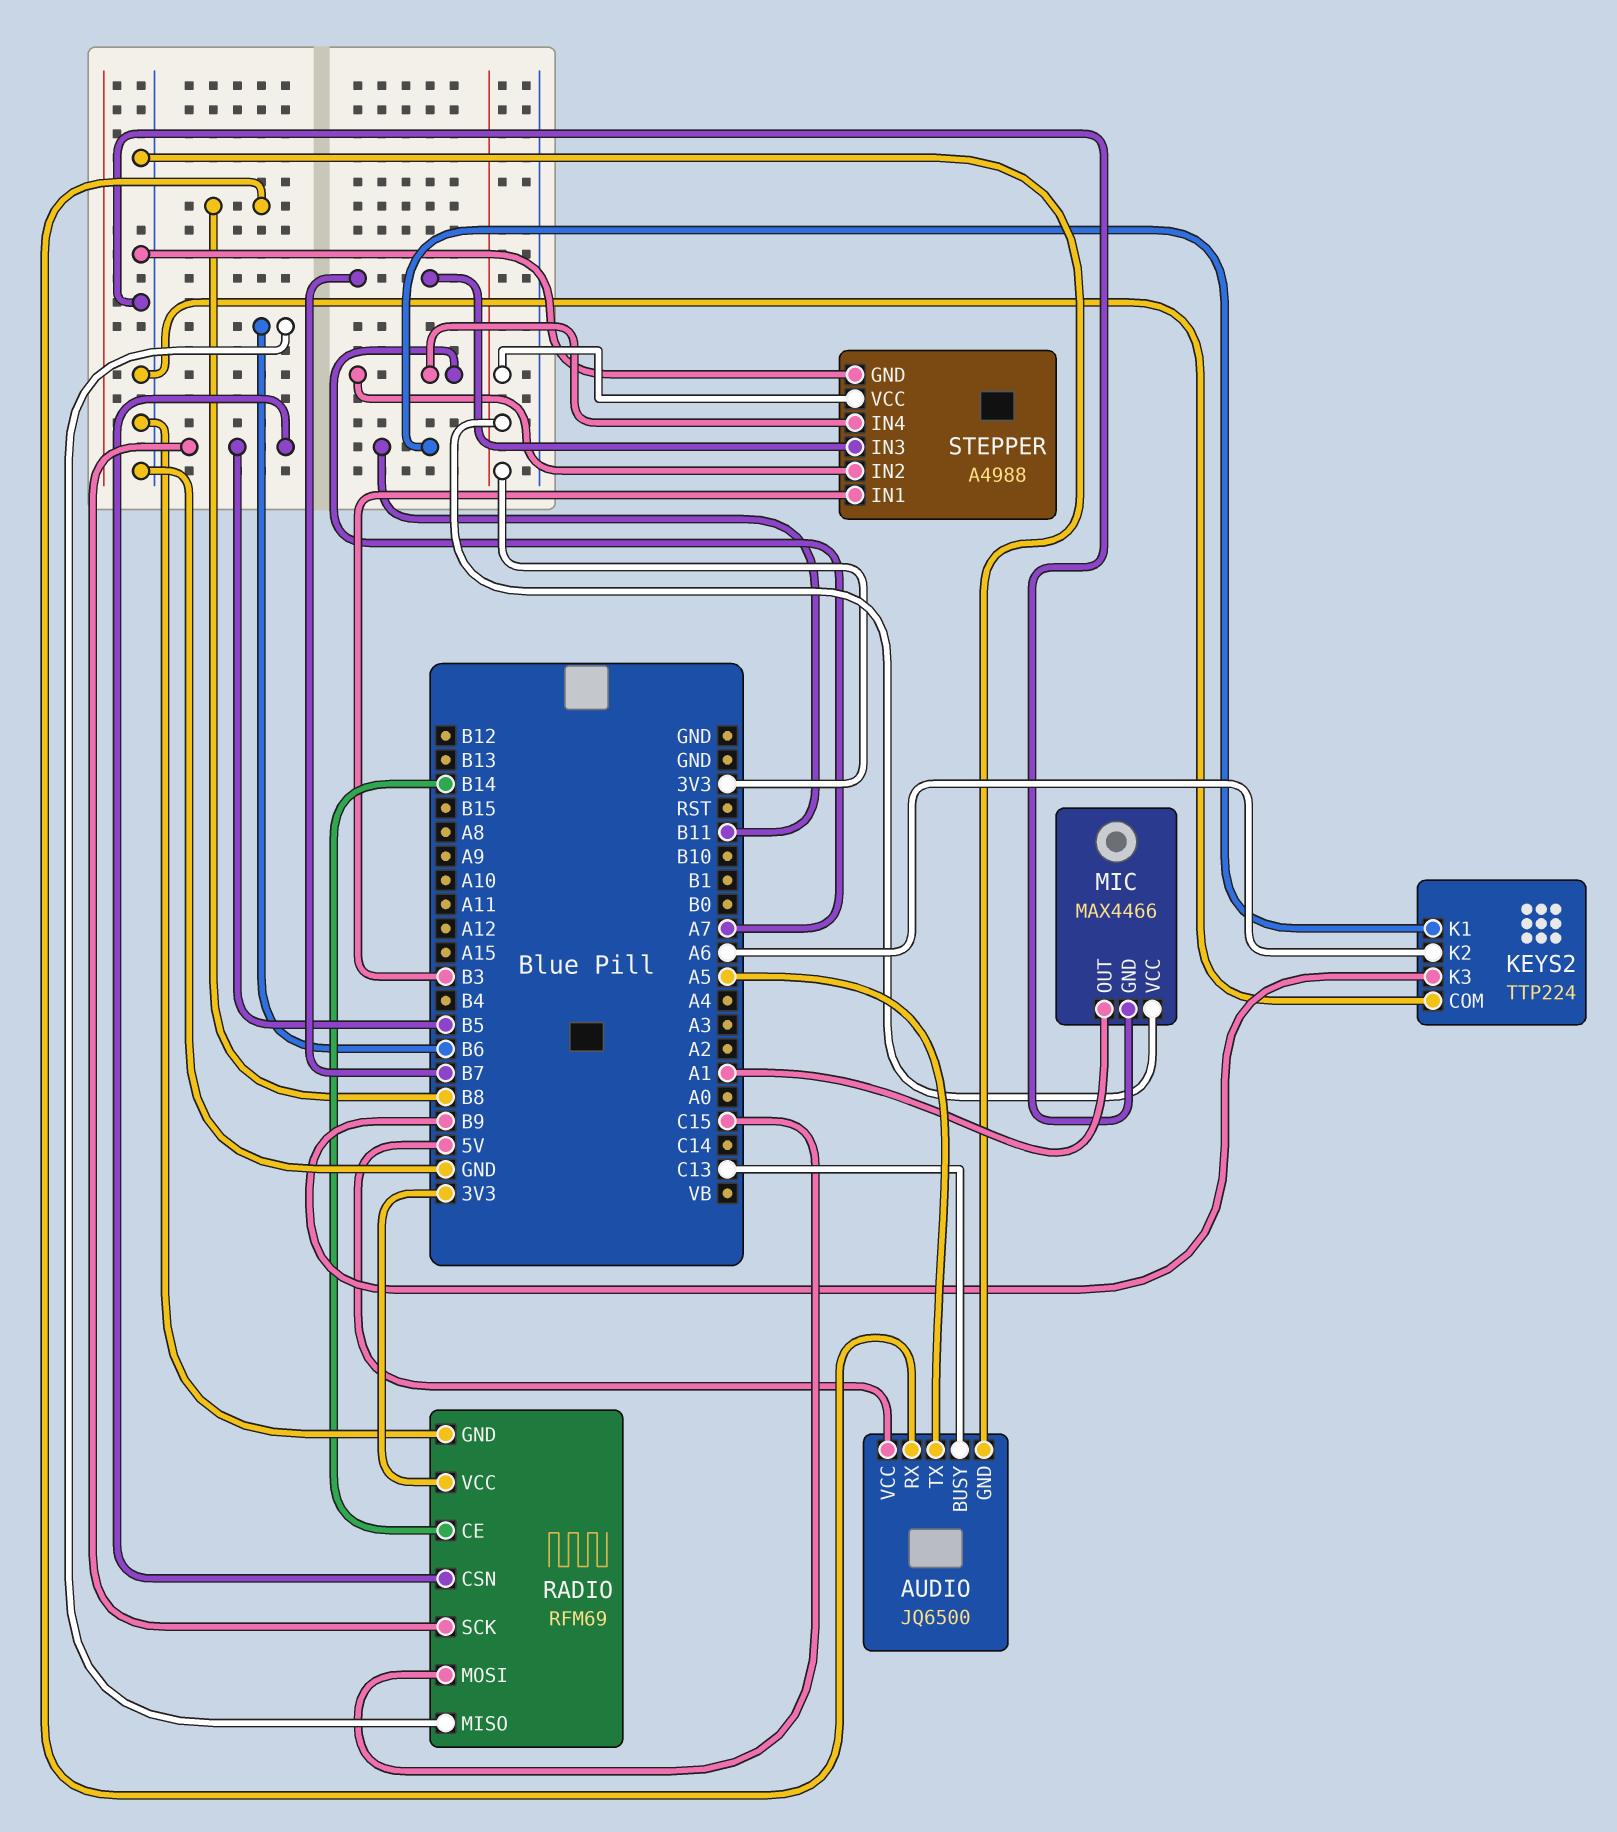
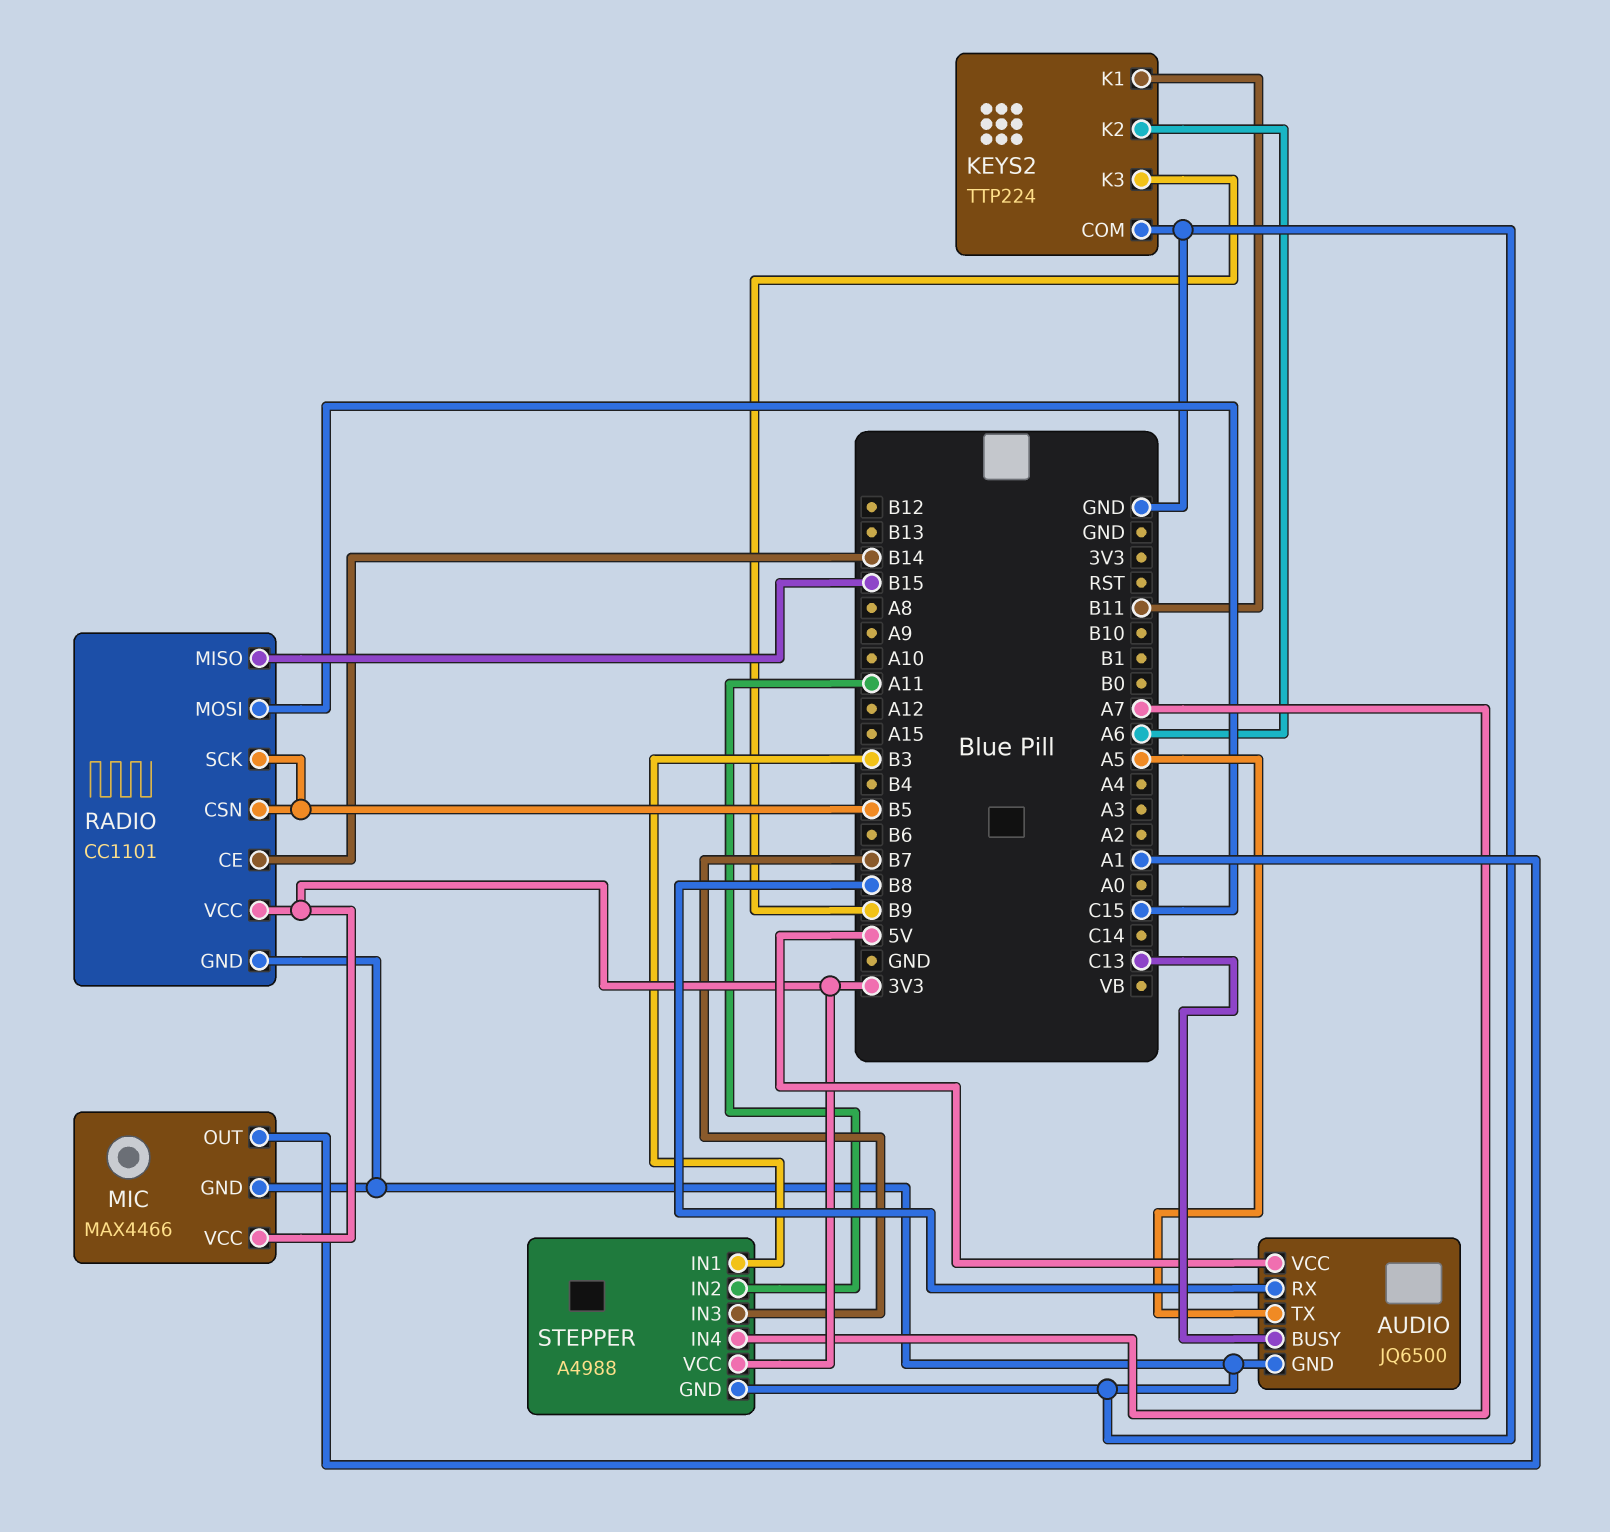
RADIO: RFM69 -> CC1101
RADIO pin MISO: B6 -> B15
STEPPER pin IN2: A7 -> A11

